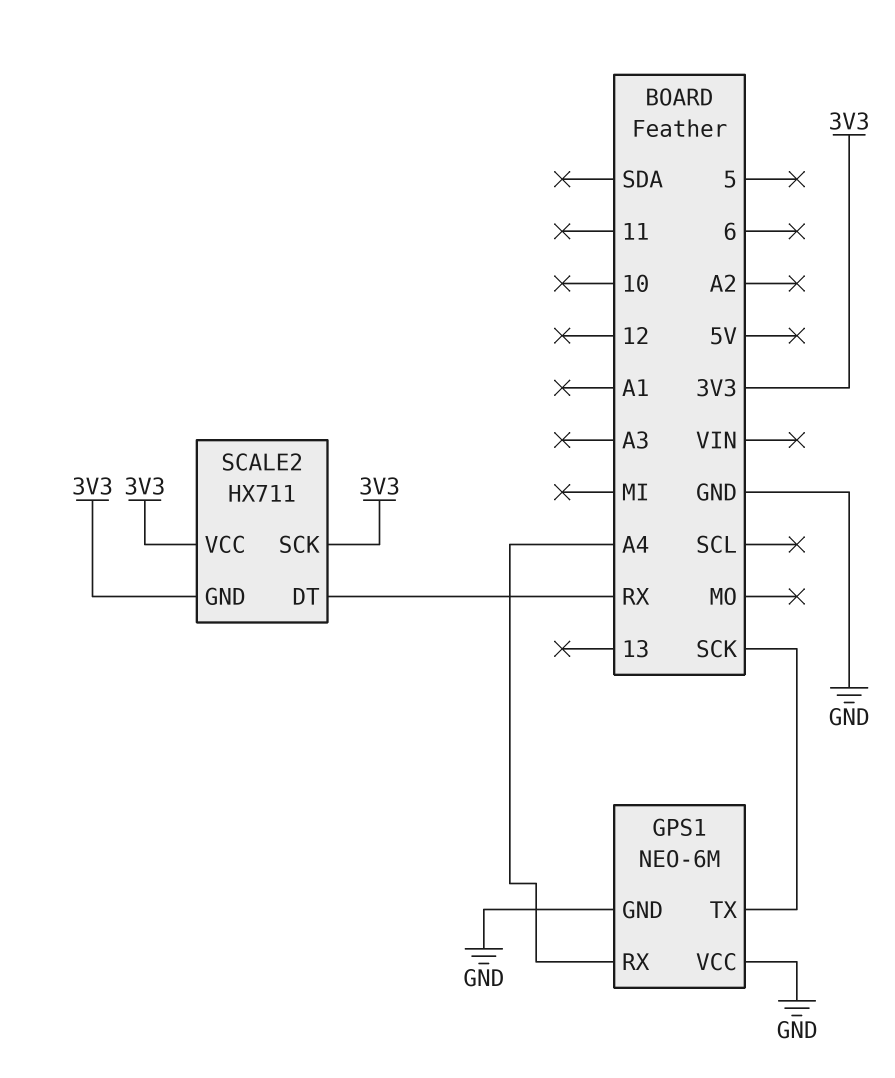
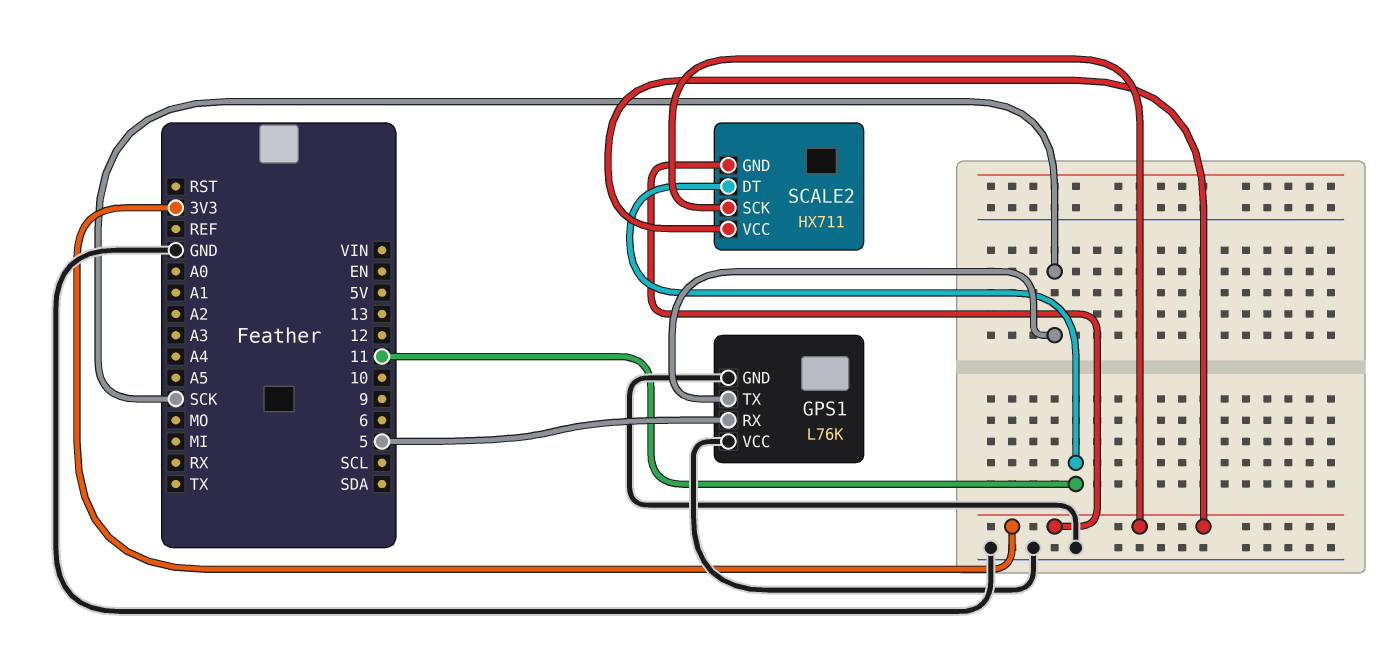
GPS1: NEO-6M -> L76K
GPS1 pin RX: A4 -> 5
SCALE2 pin DT: RX -> 11

